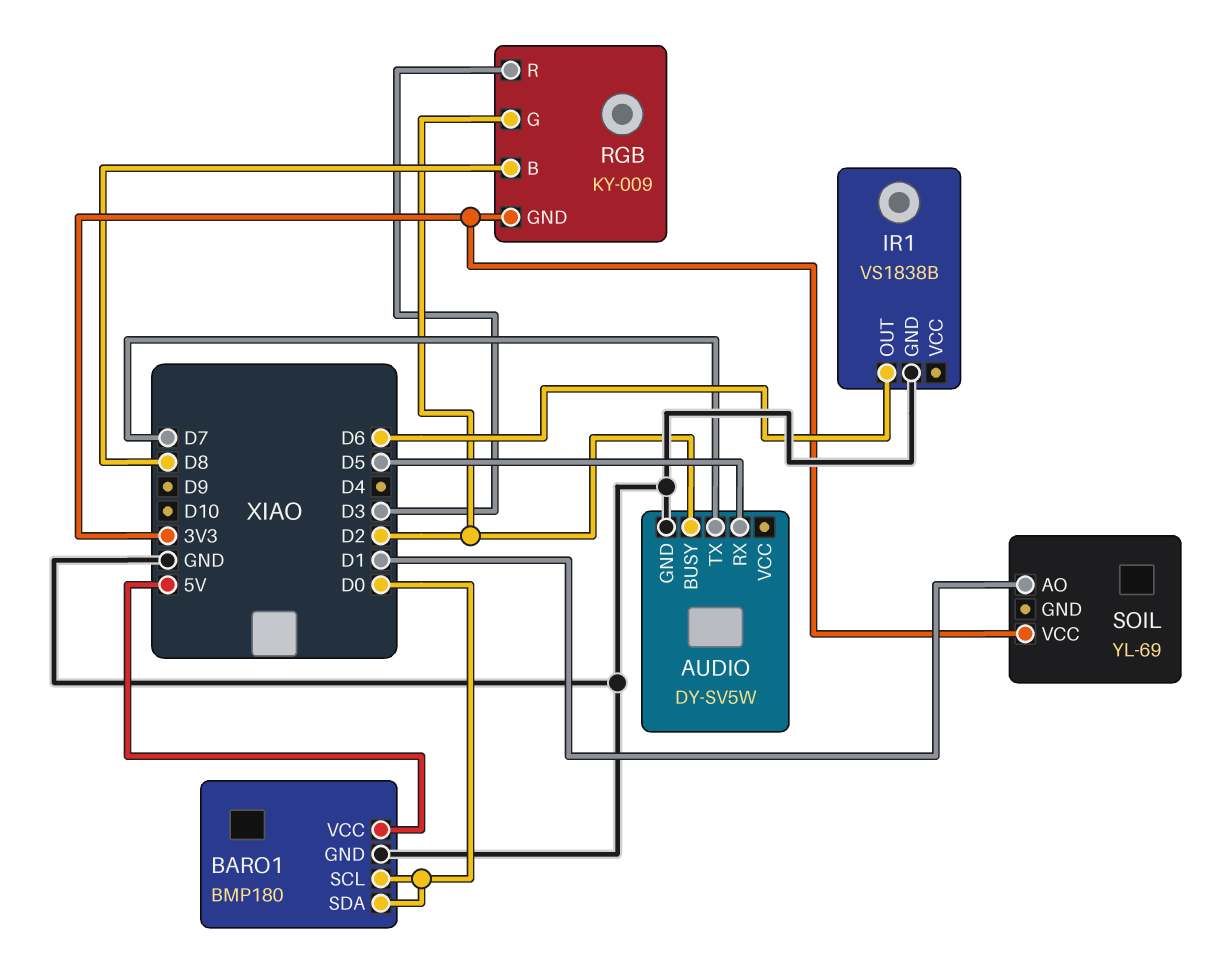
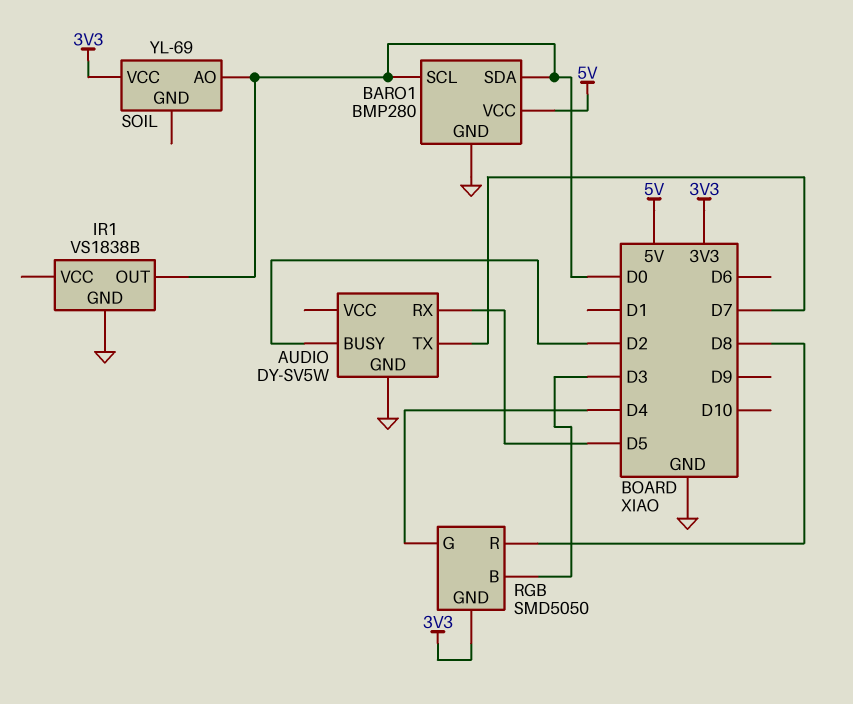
BARO1: BMP180 -> BMP280
IR1 pin OUT: D6 -> D0
RGB: KY-009 -> SMD5050
RGB pin B: D8 -> D3
RGB pin G: D2 -> D4
RGB pin R: D3 -> D8
SOIL pin AO: D1 -> D0

